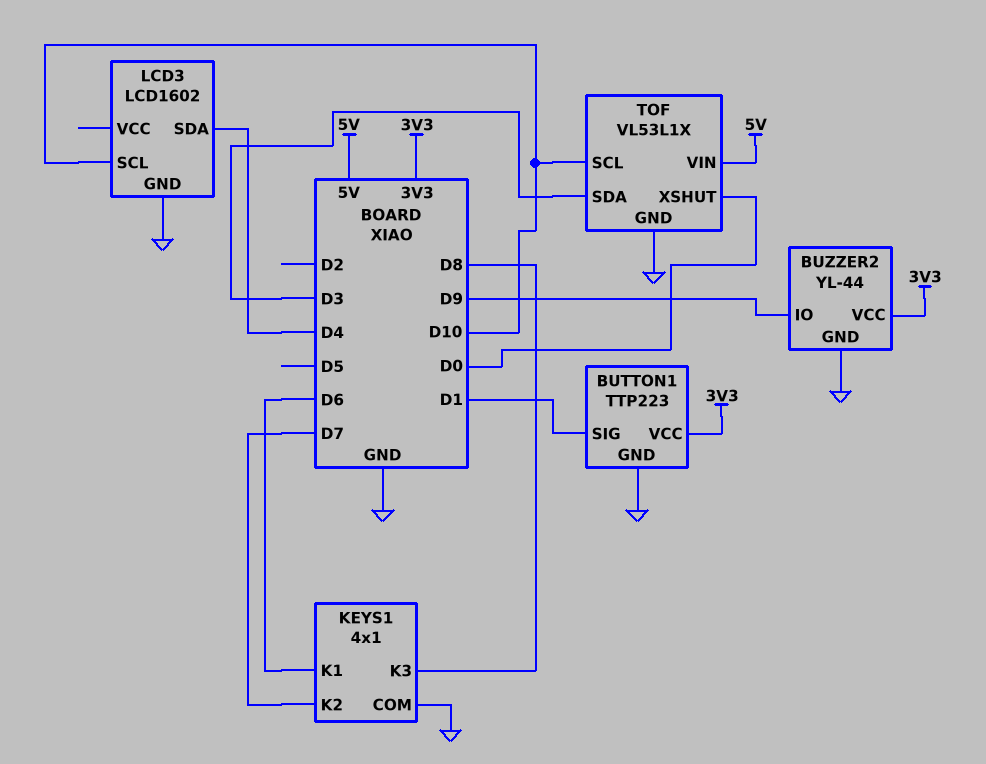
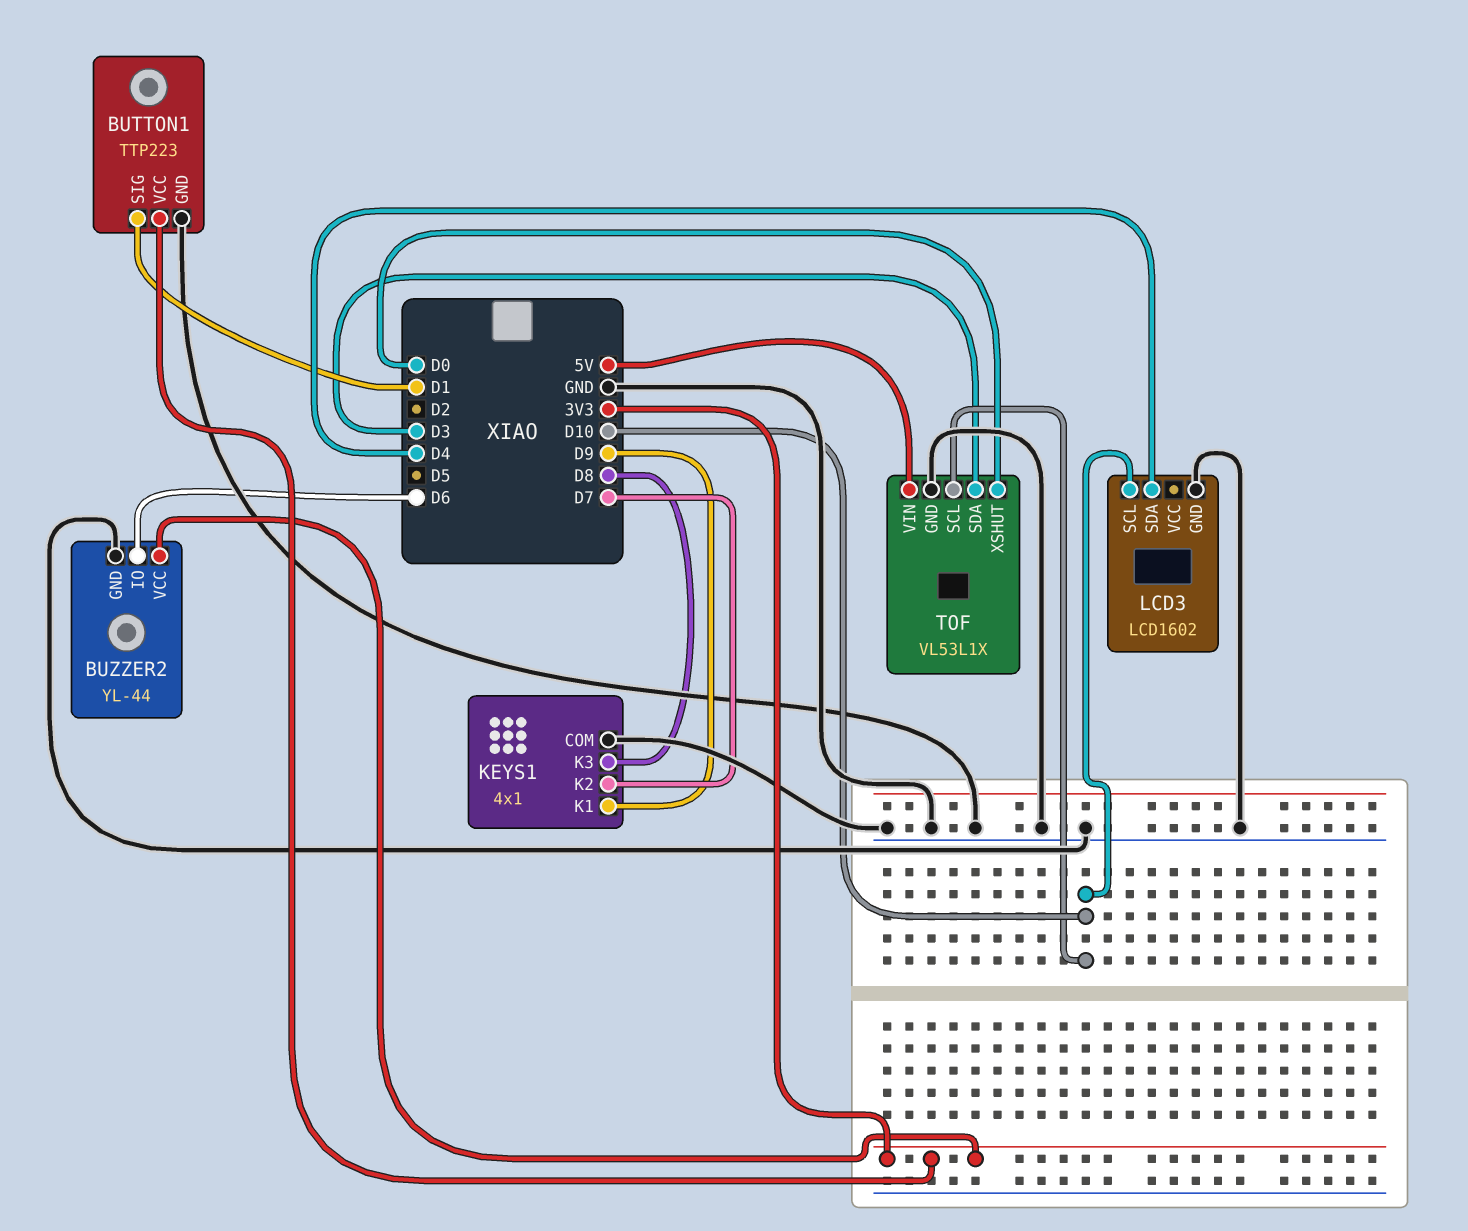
BUZZER2 pin IO: D9 -> D6
KEYS1 pin K1: D6 -> D9

